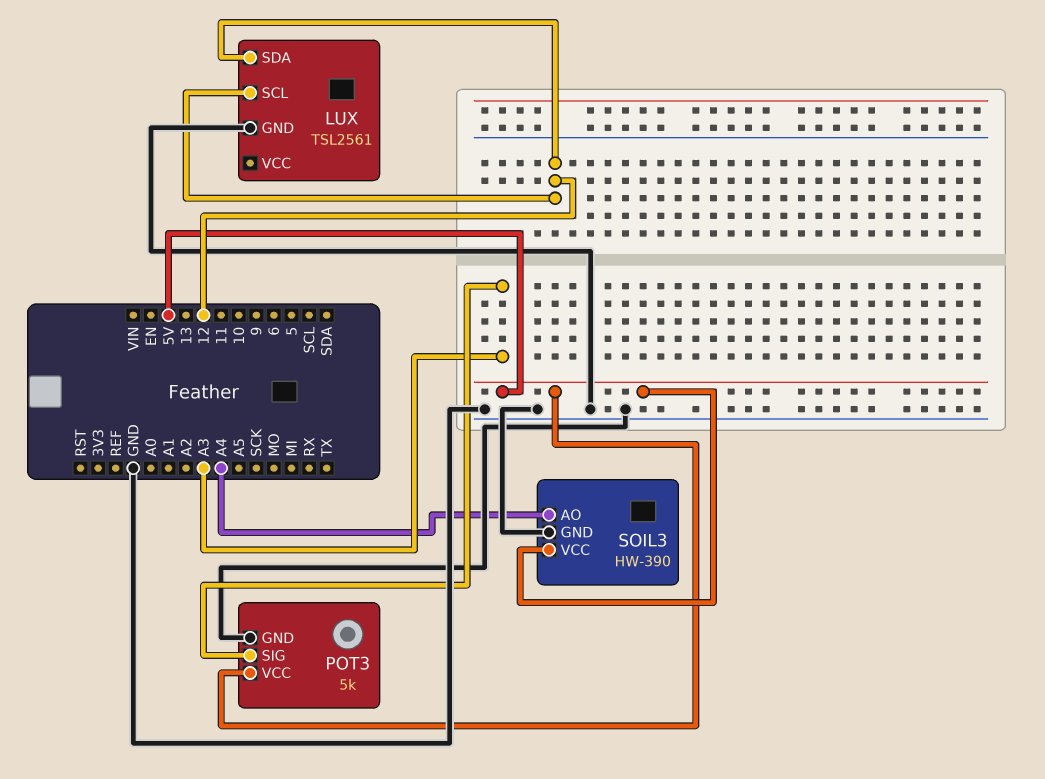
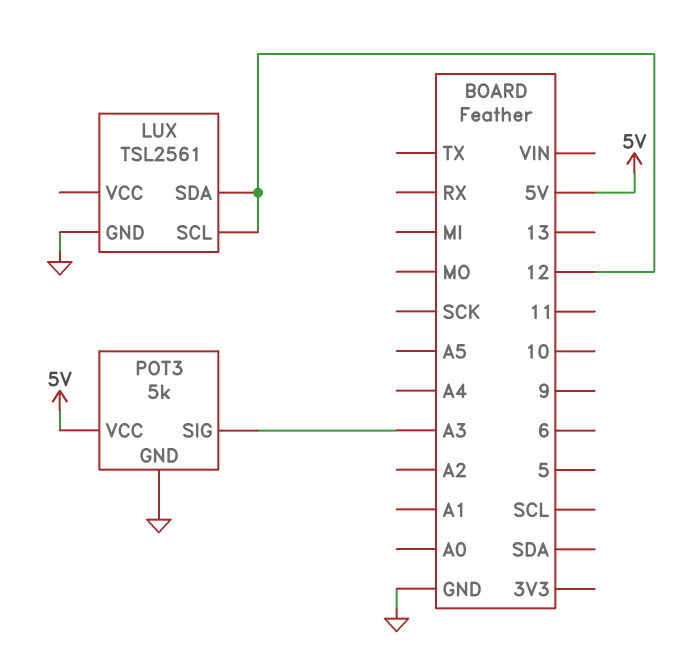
SOIL3: HW-390 -> none
SOIL3 pin AO: A4 -> none
SOIL3 pin GND: GND -> none
SOIL3 pin VCC: 5V -> none

